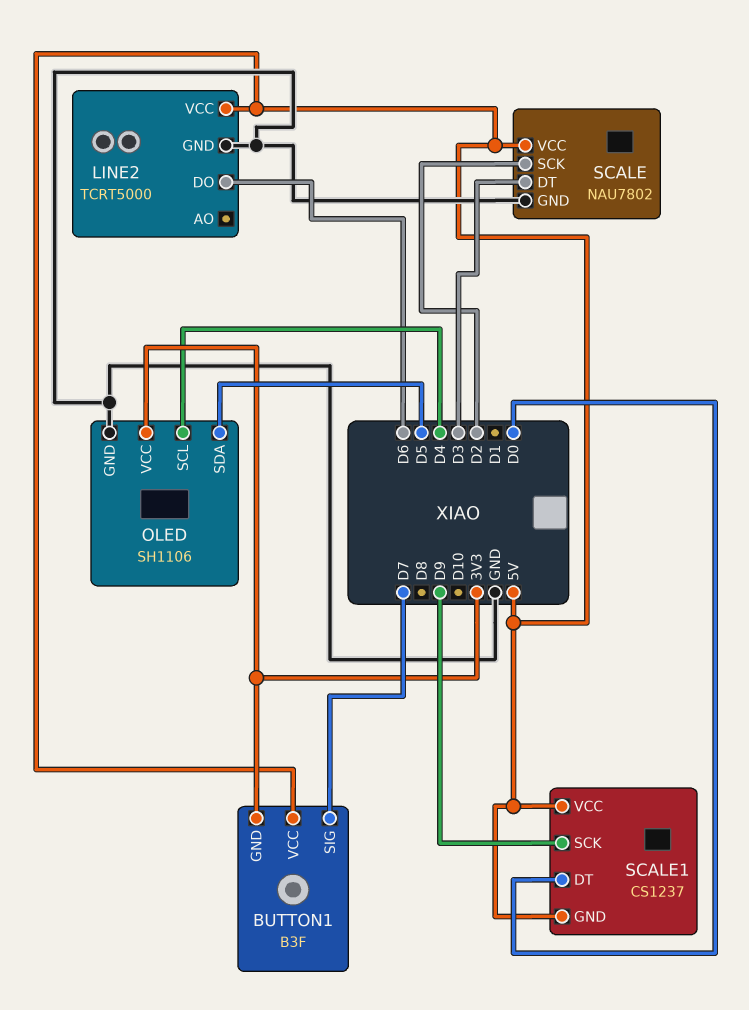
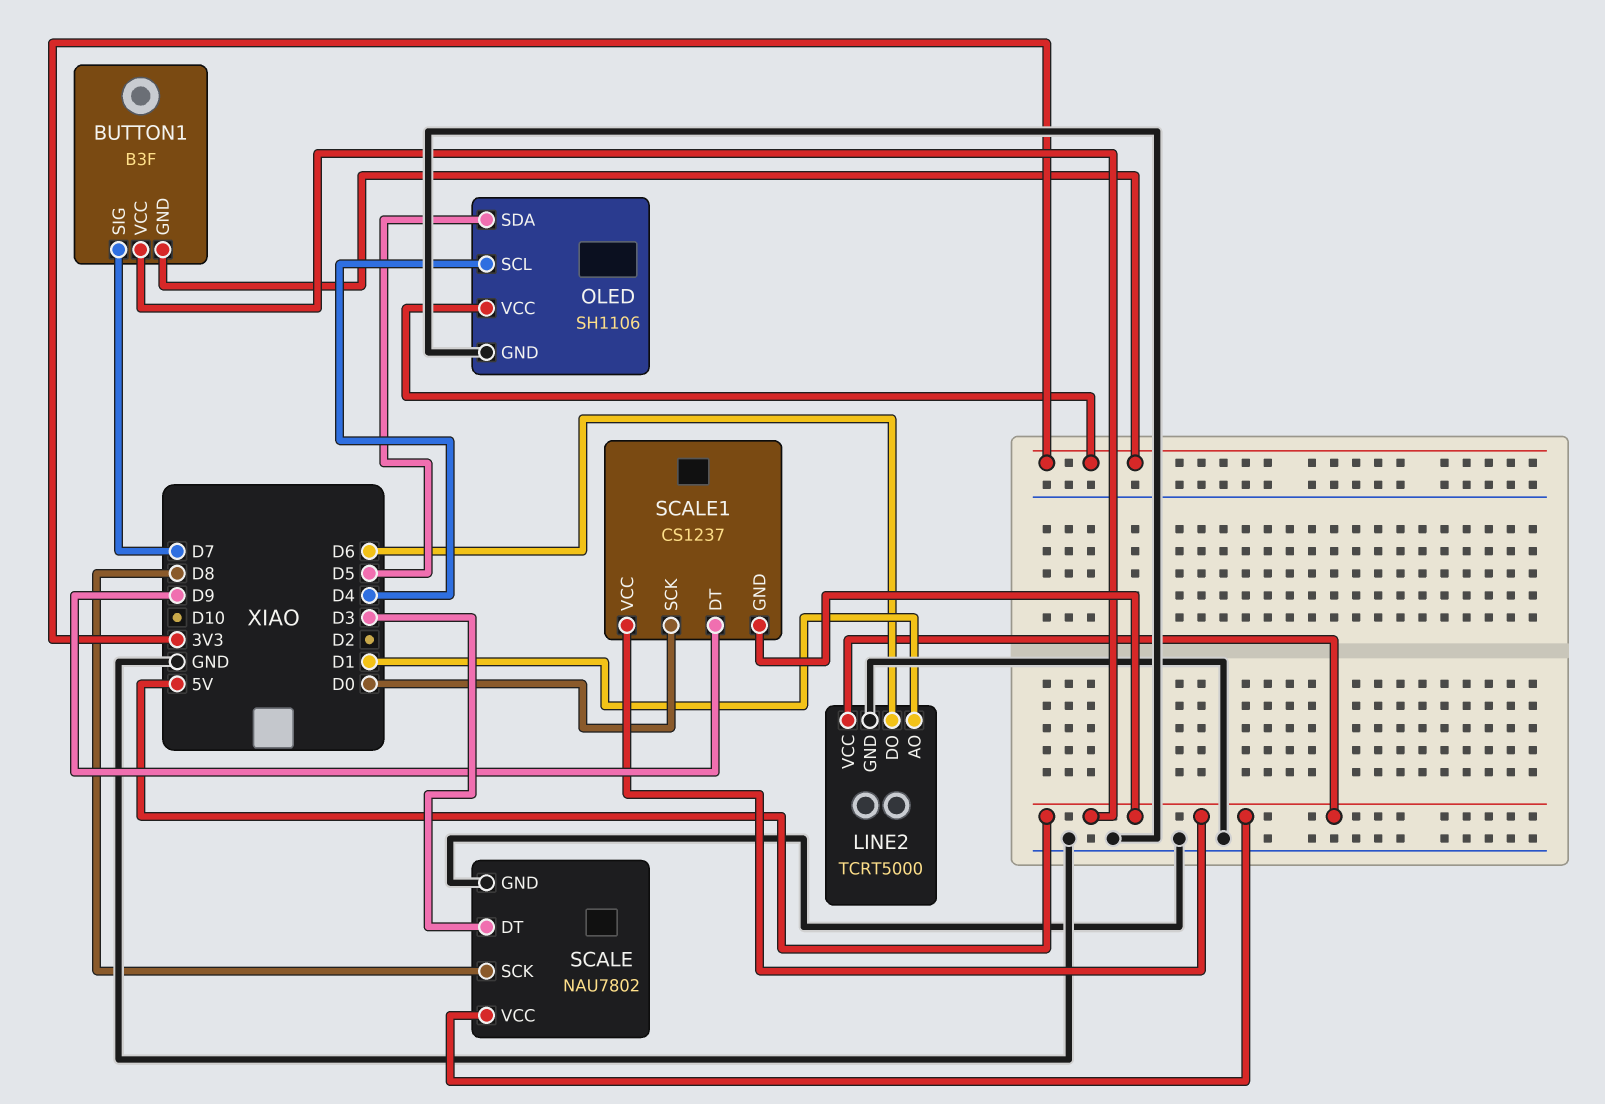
LINE2 pin AO: none -> D1
SCALE pin SCK: D2 -> D8
SCALE1 pin DT: D0 -> D9
SCALE1 pin SCK: D9 -> D0

